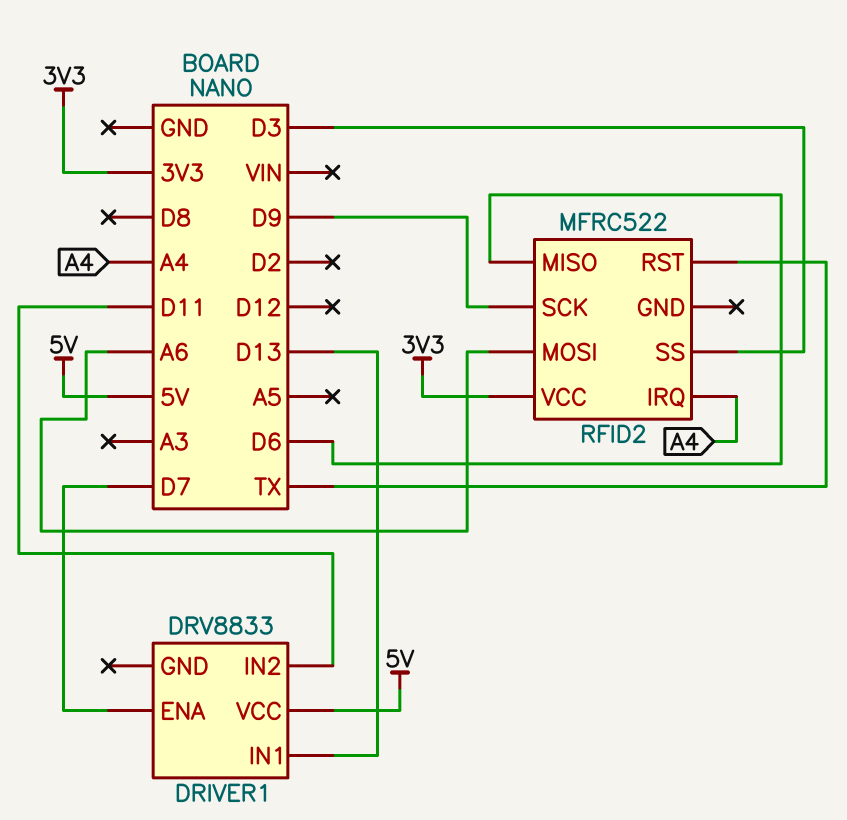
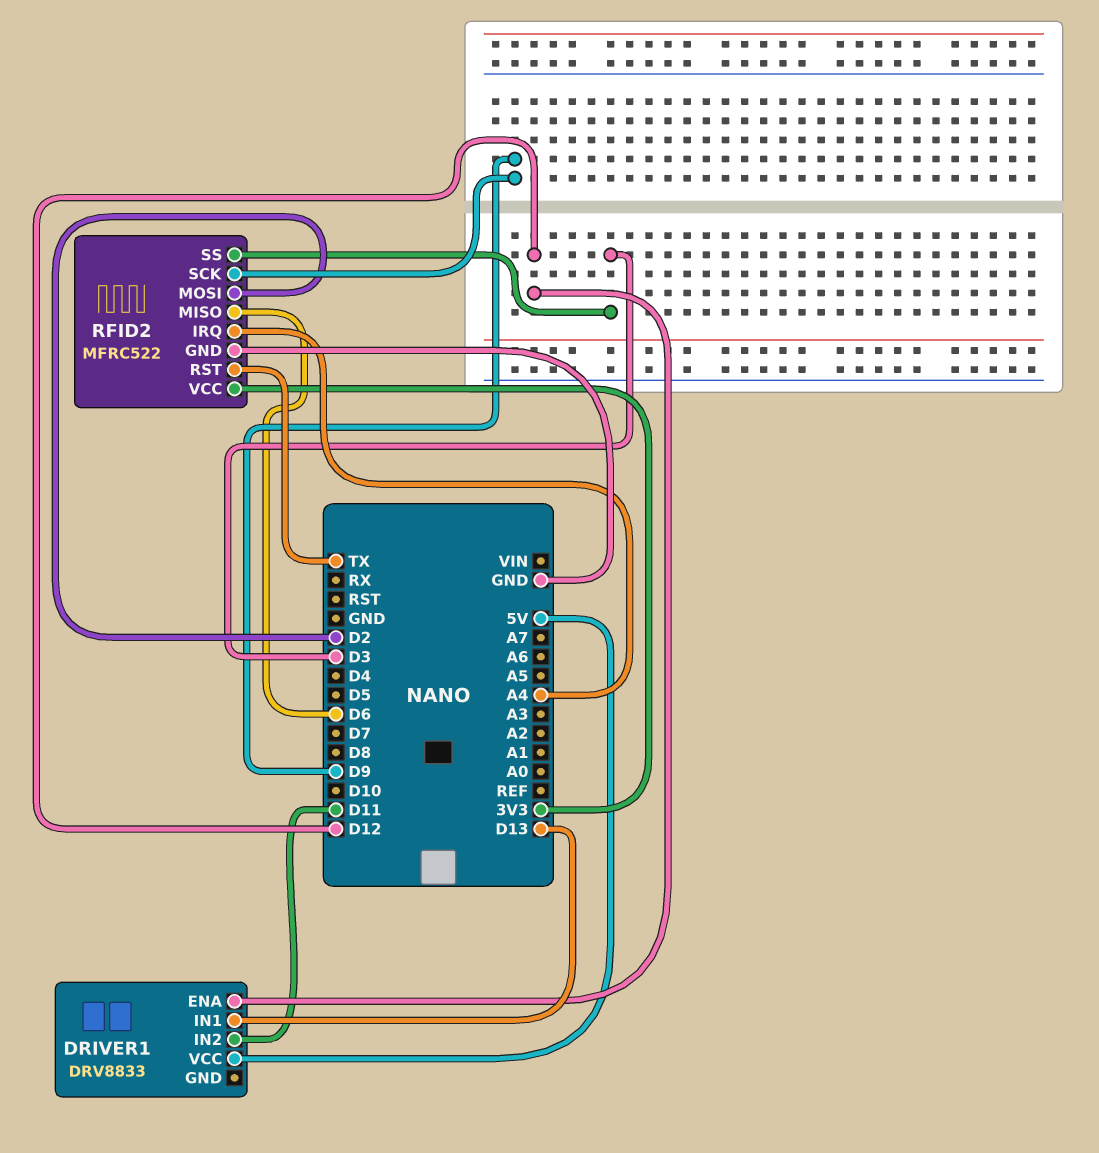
DRIVER1 pin ENA: D7 -> D12
RFID2 pin GND: none -> GND
RFID2 pin MOSI: A6 -> D2

